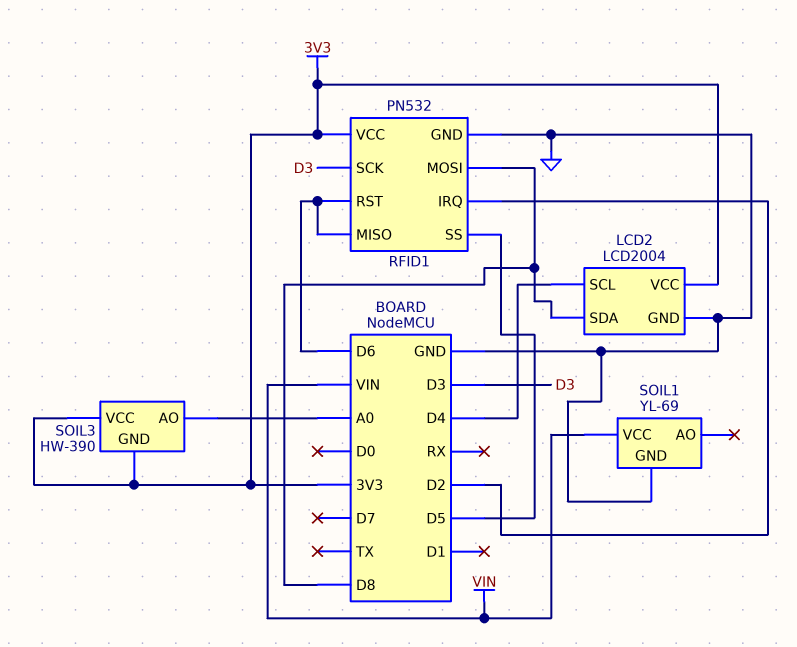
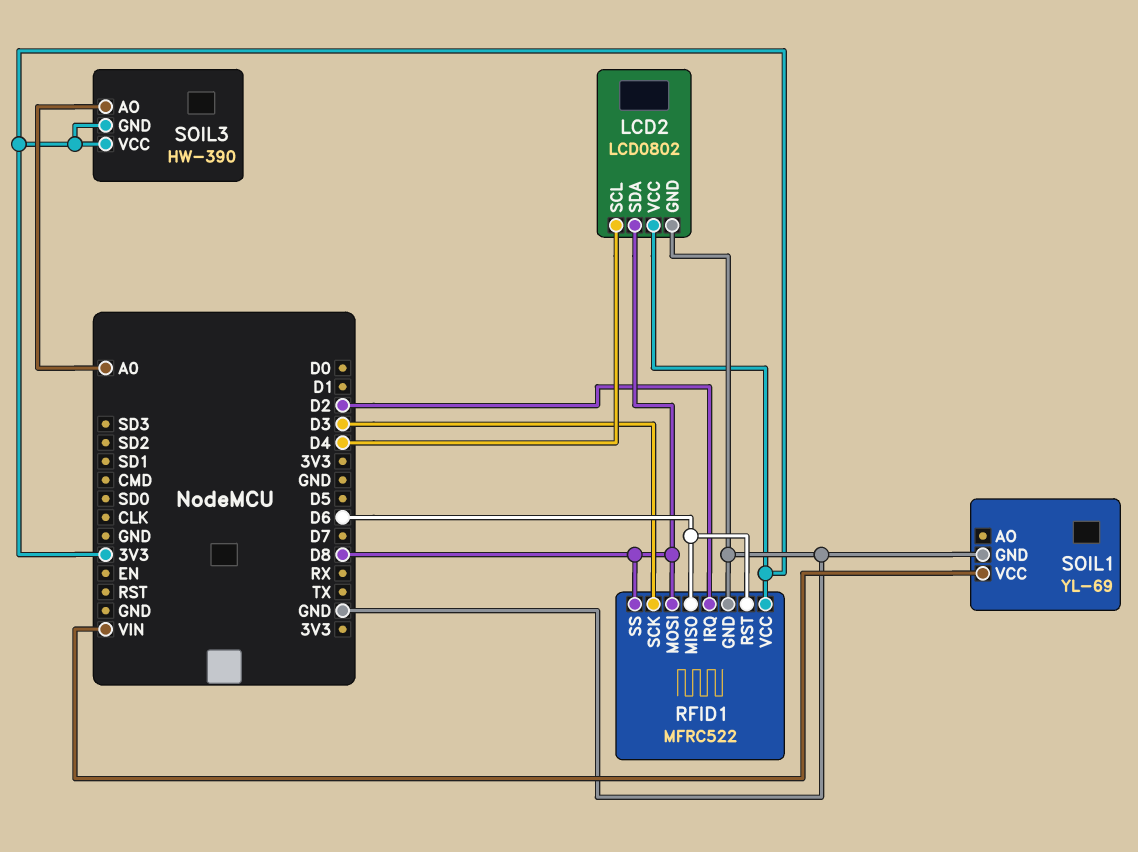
LCD2: LCD2004 -> LCD0802
RFID1: PN532 -> MFRC522
RFID1 pin SS: D5 -> D8

